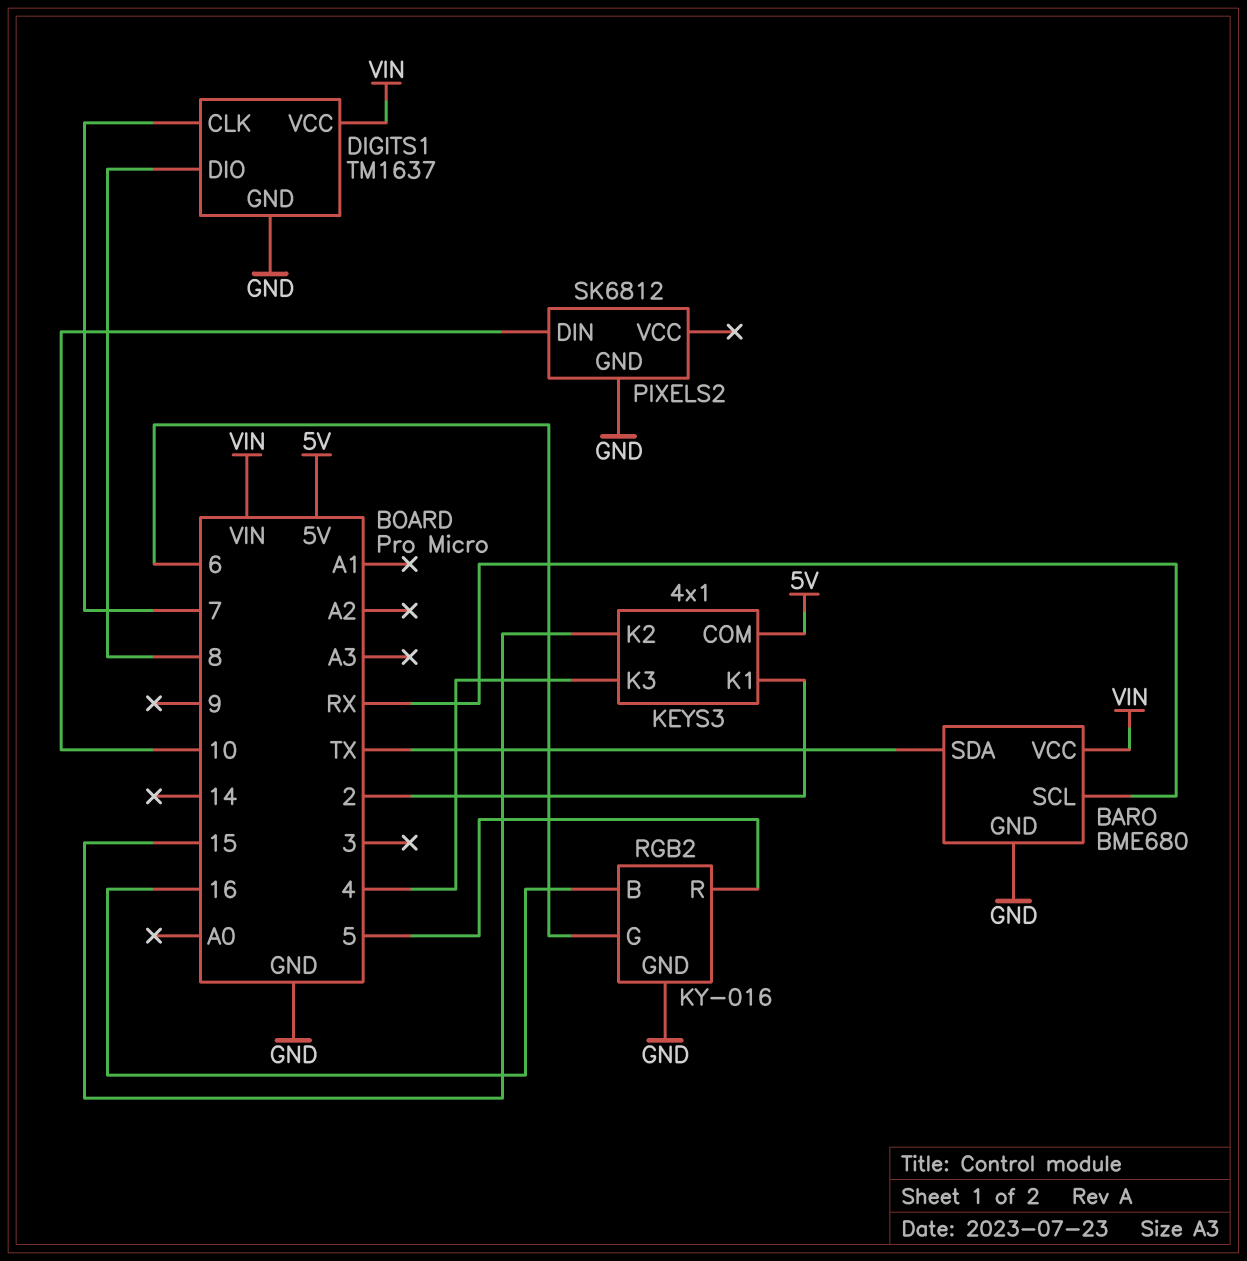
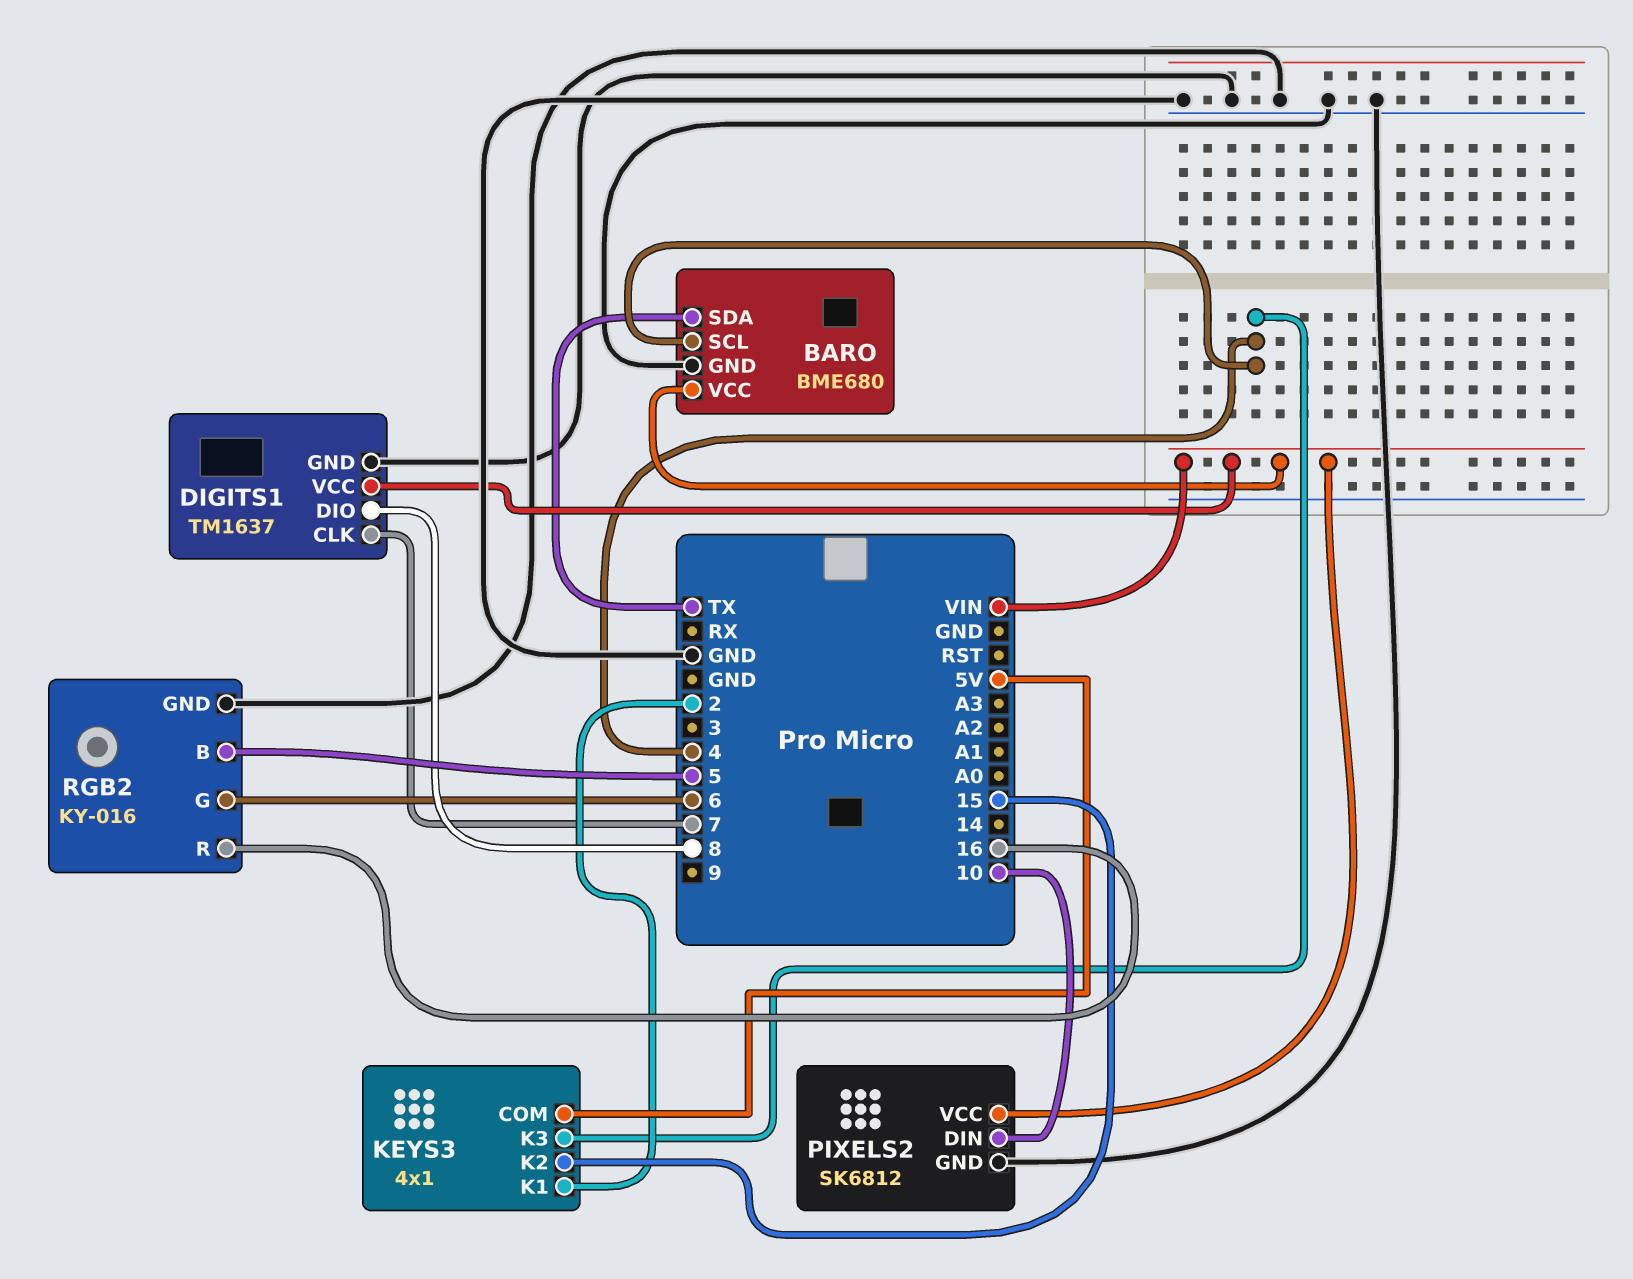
BARO pin SCL: RX -> 4
PIXELS2 pin VCC: none -> VIN
RGB2 pin B: 16 -> 5
RGB2 pin R: 5 -> 16

